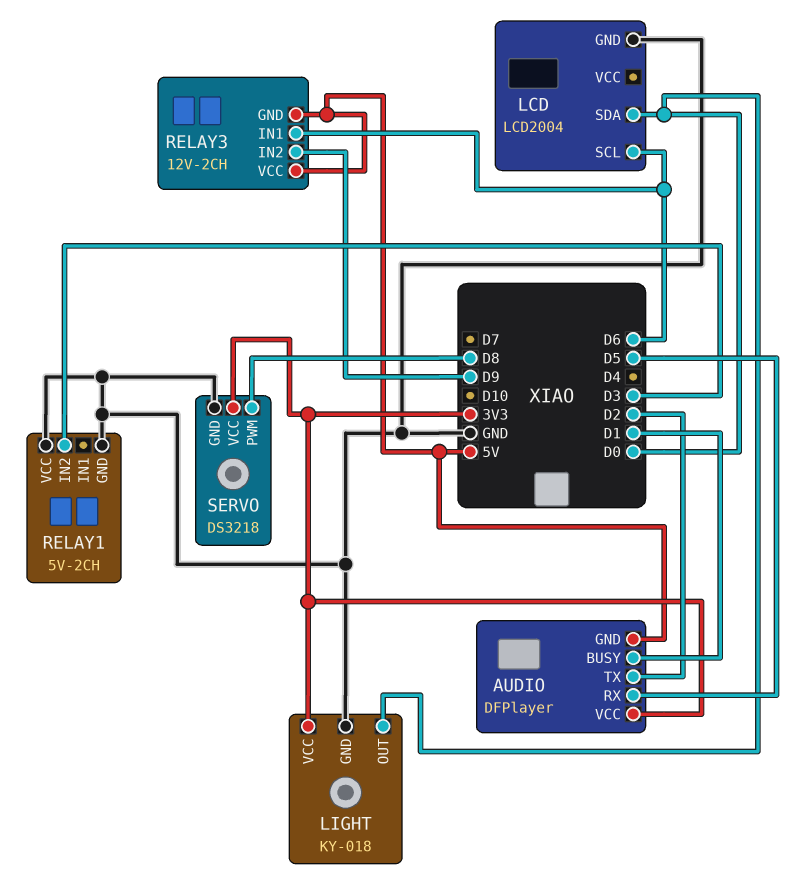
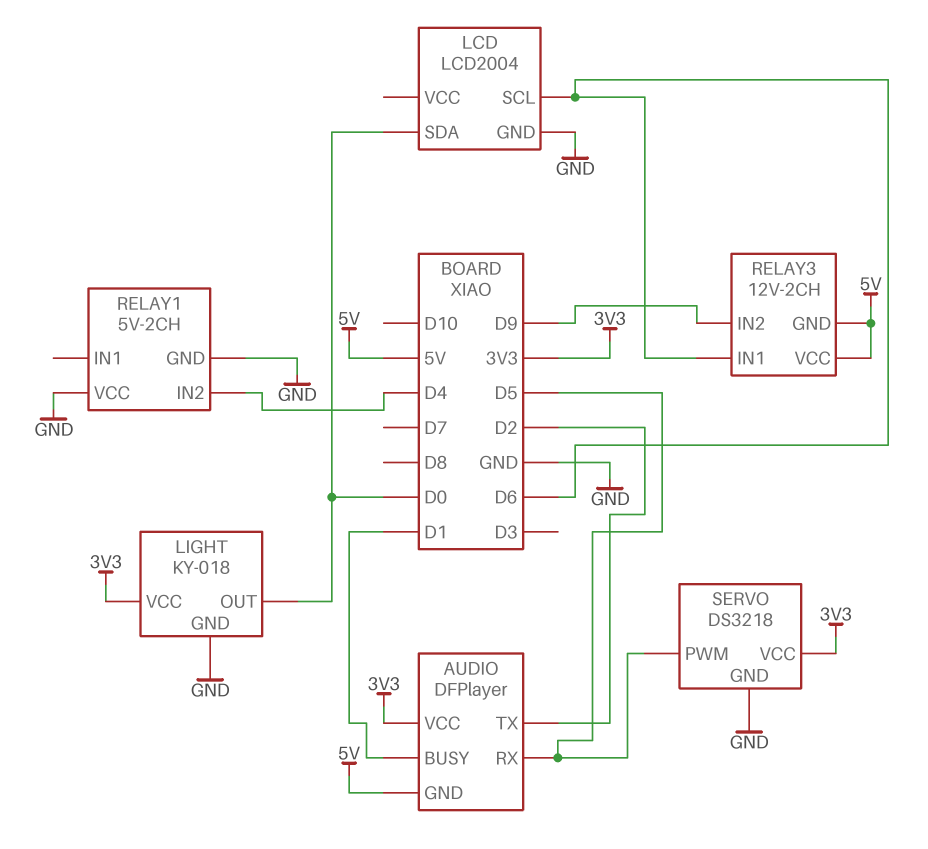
RELAY1 pin IN2: D3 -> D4
SERVO pin PWM: D8 -> D5

